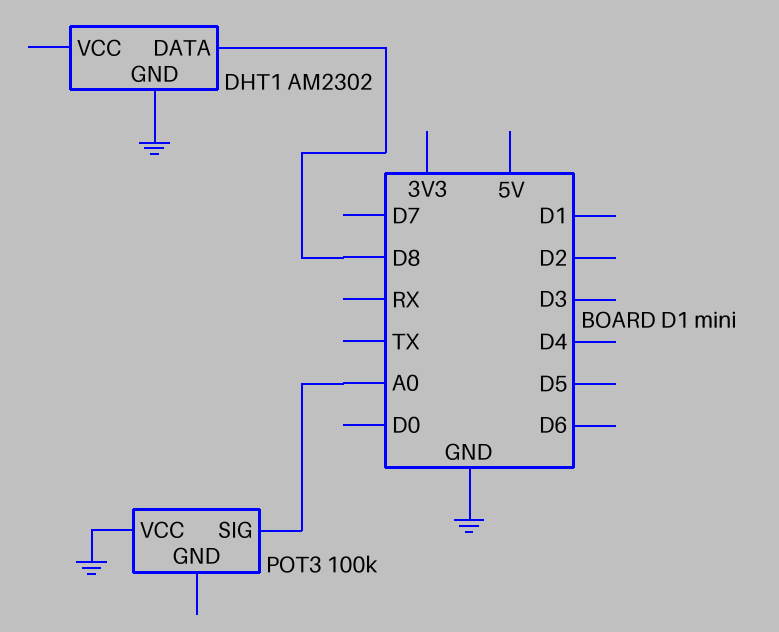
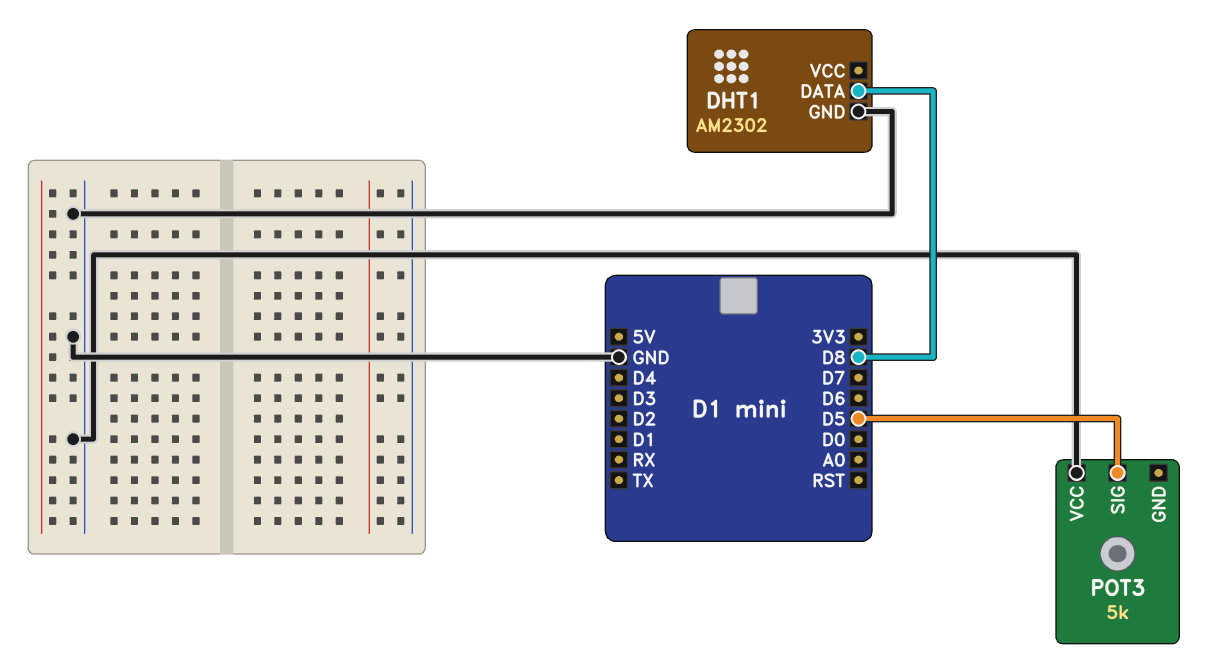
POT3: 100k -> 5k
POT3 pin SIG: A0 -> D5

